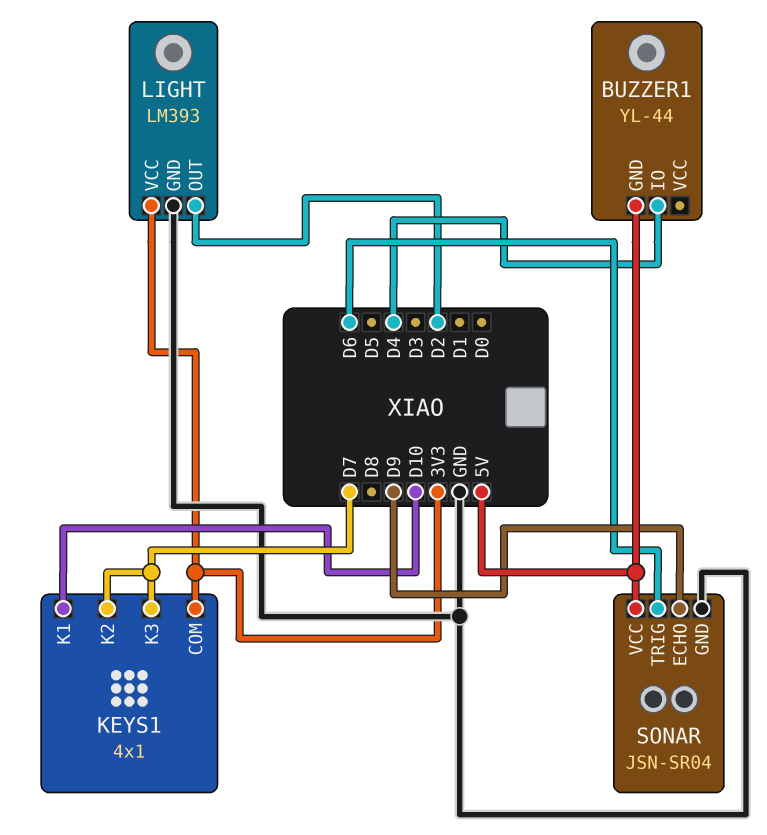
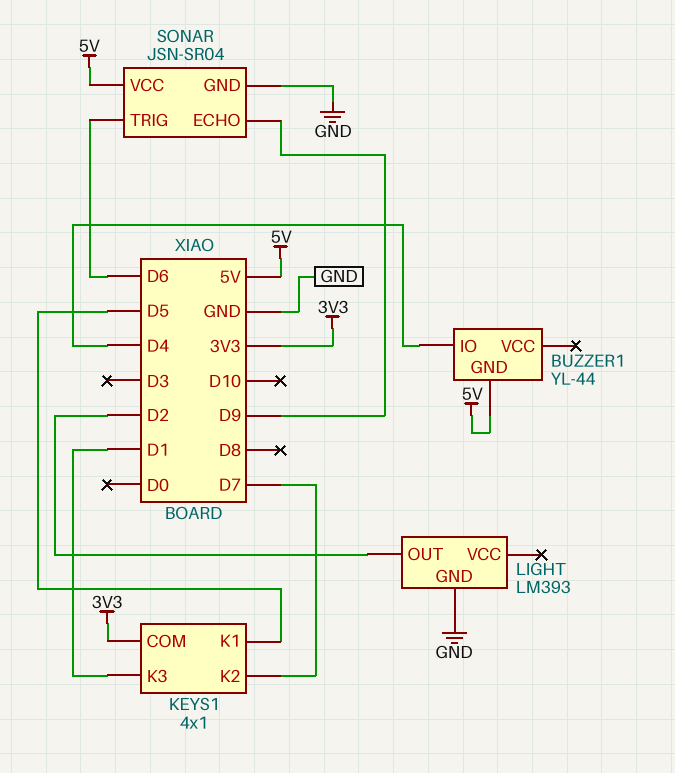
KEYS1 pin K1: D10 -> D5
KEYS1 pin K3: D7 -> D1
LIGHT pin VCC: 3V3 -> none

